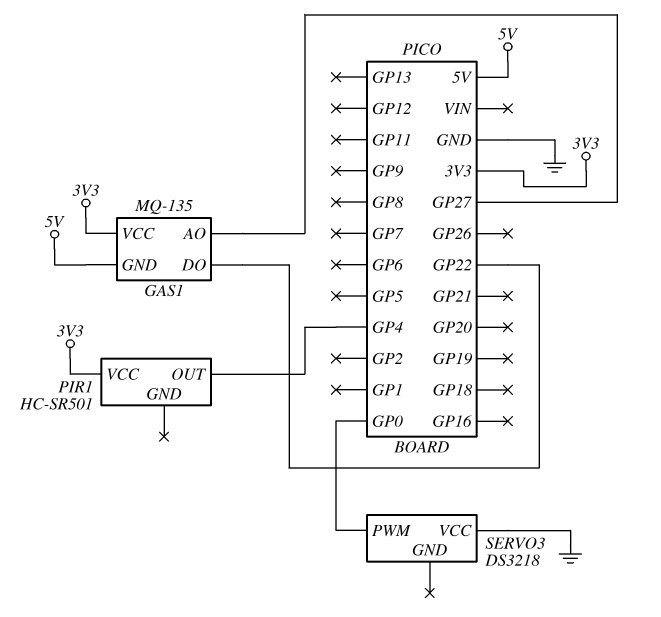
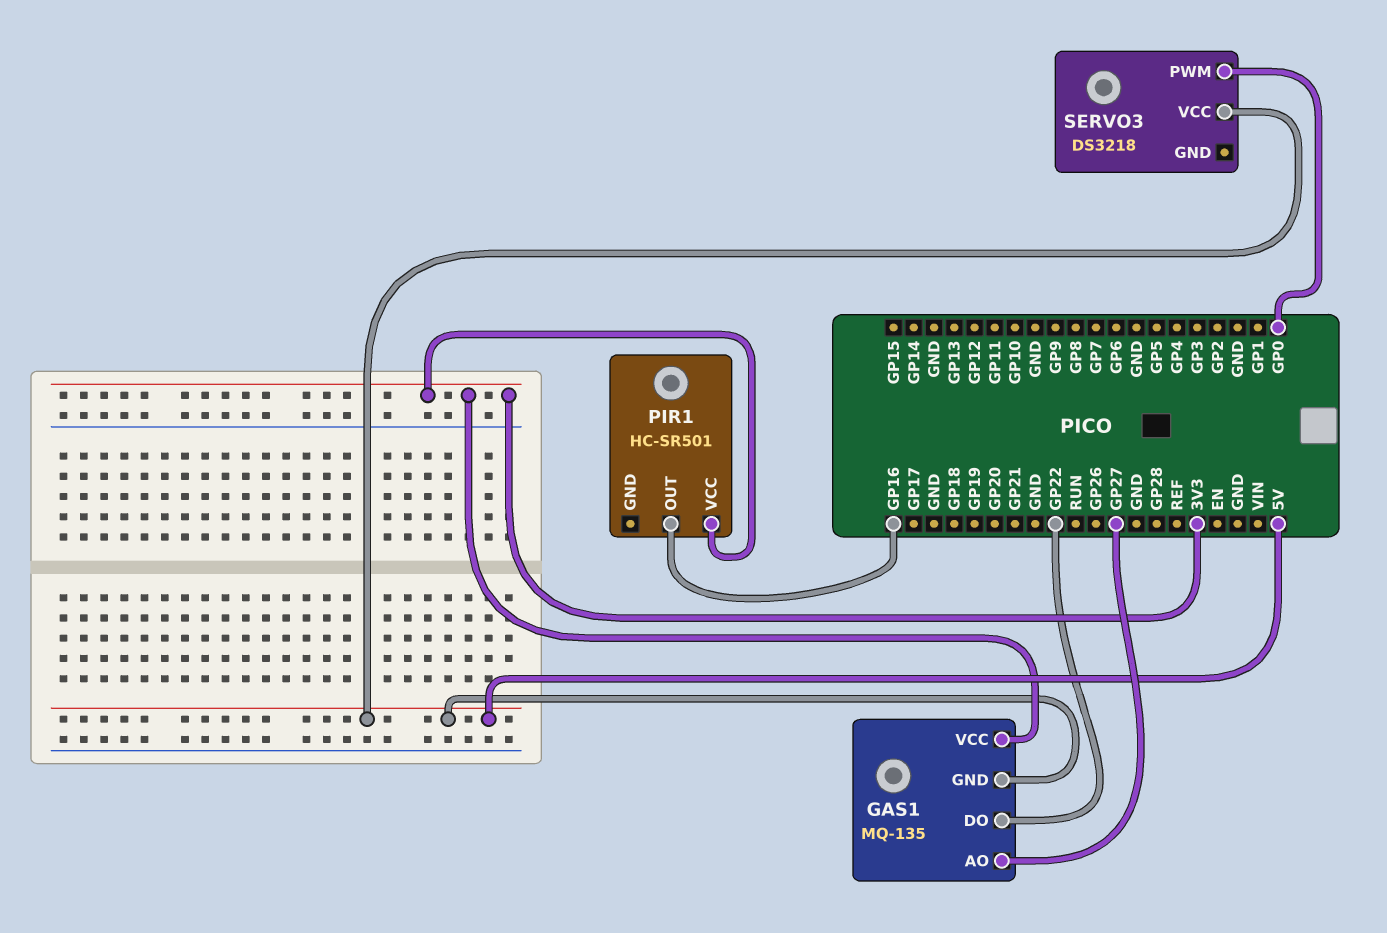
PIR1 pin OUT: GP4 -> GP16
SERVO3 pin VCC: GND -> 5V

